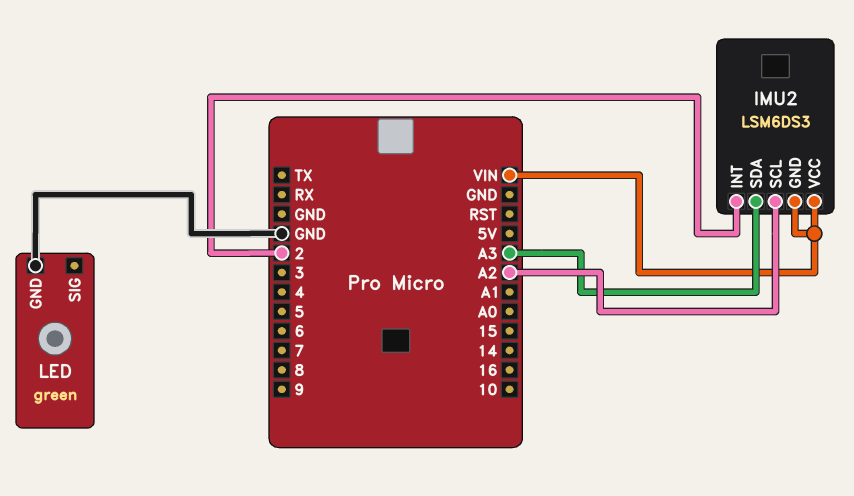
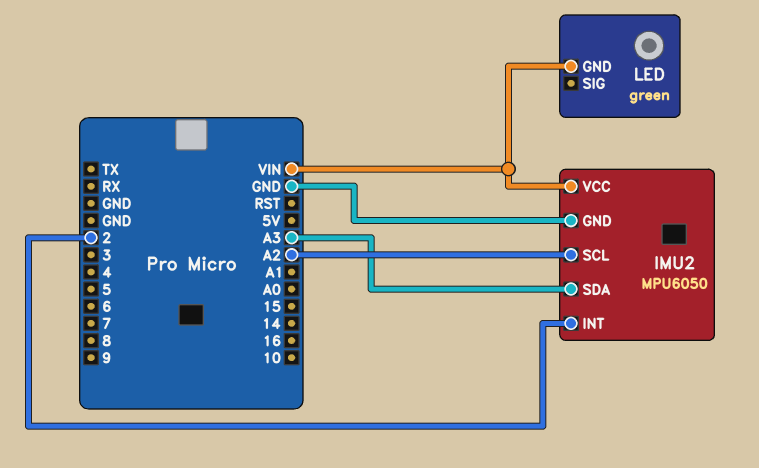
IMU2: LSM6DS3 -> MPU6050
IMU2 pin GND: VIN -> GND
LED pin GND: GND -> VIN

